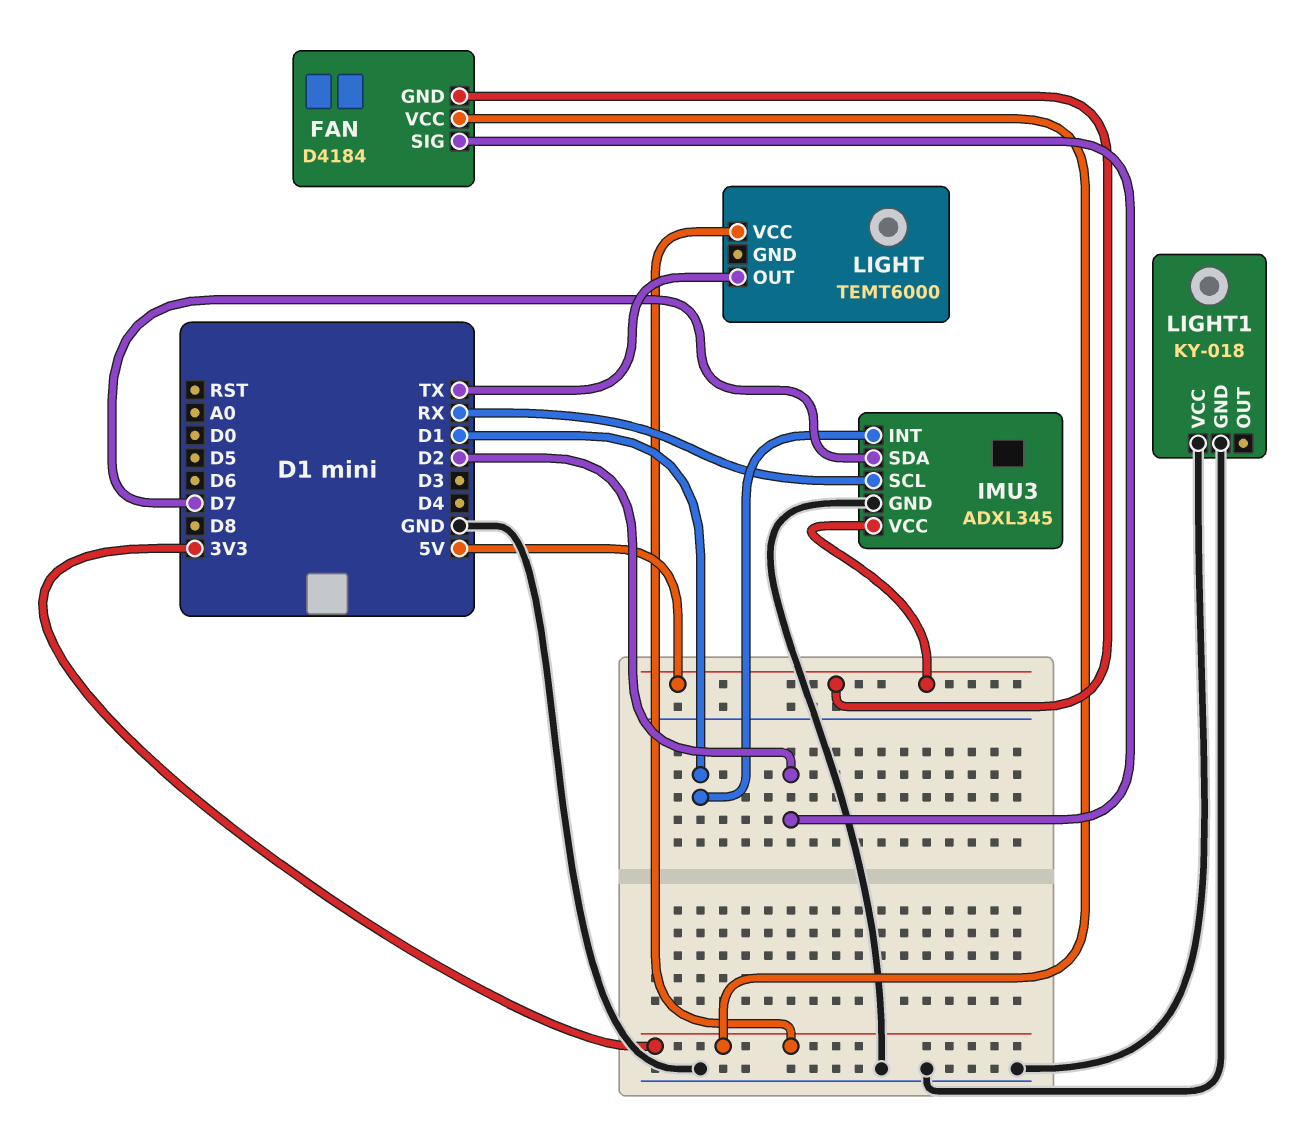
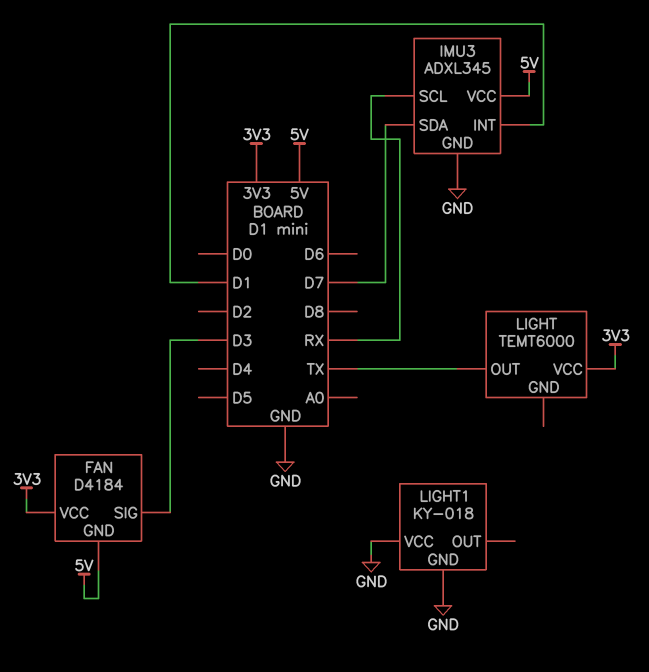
FAN pin SIG: D2 -> D3

